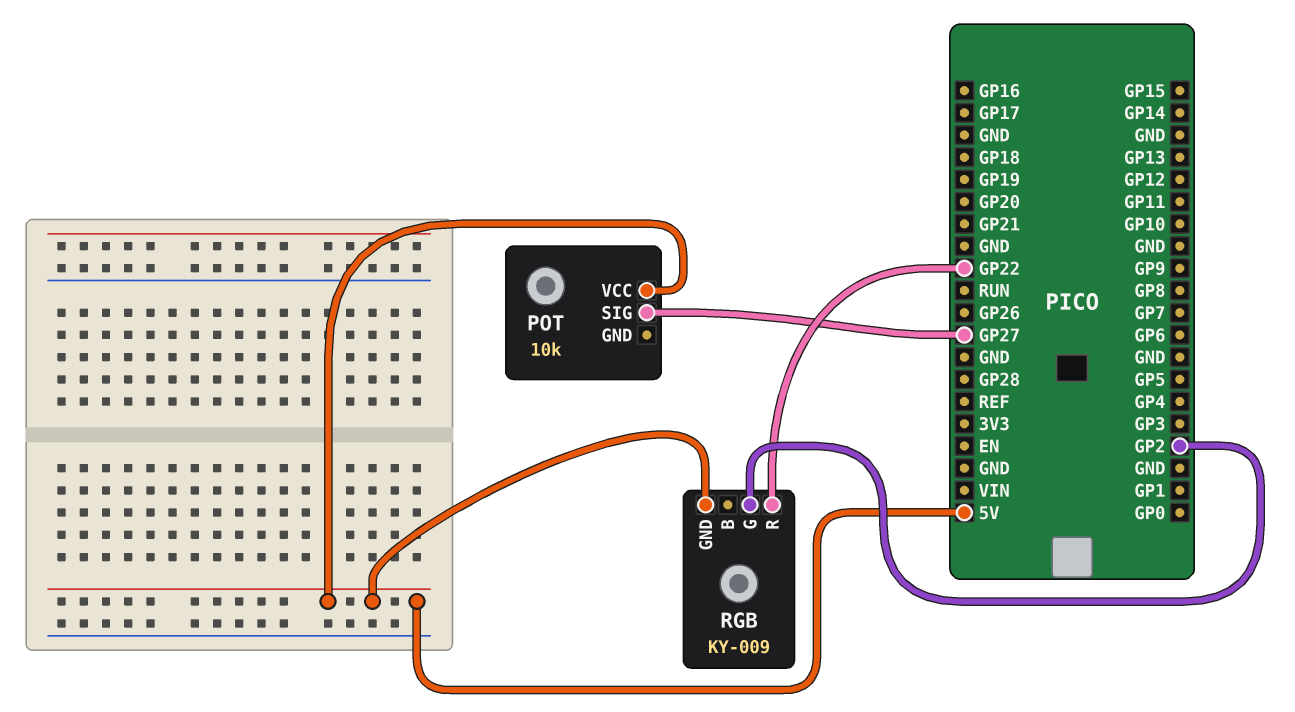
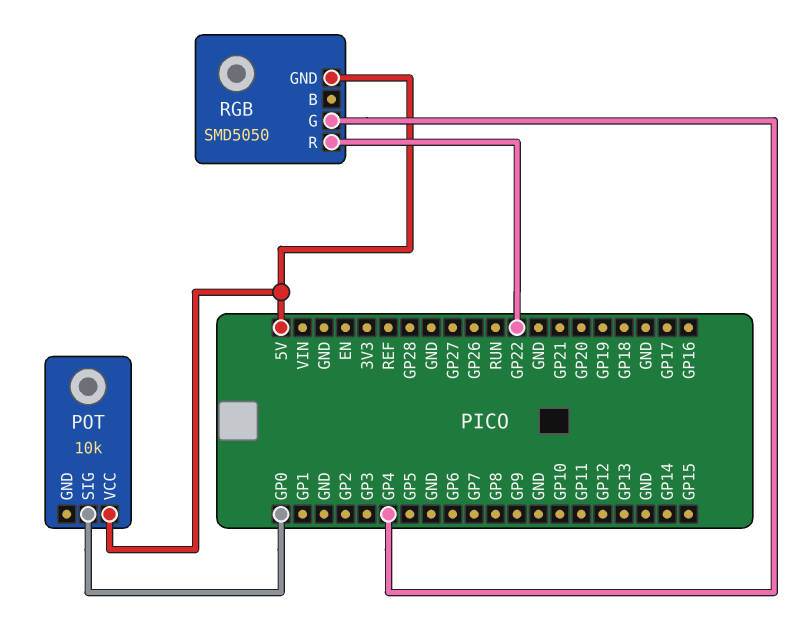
POT pin SIG: GP27 -> GP0
RGB: KY-009 -> SMD5050
RGB pin G: GP2 -> GP4

